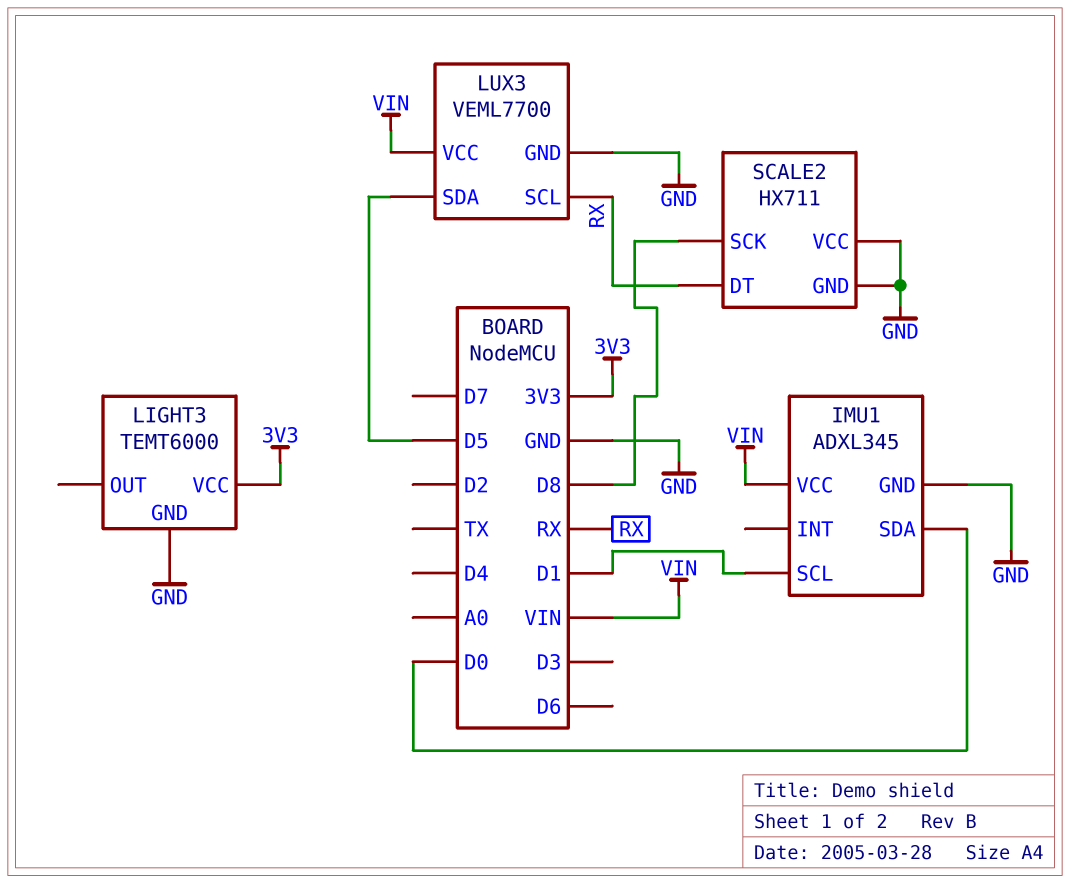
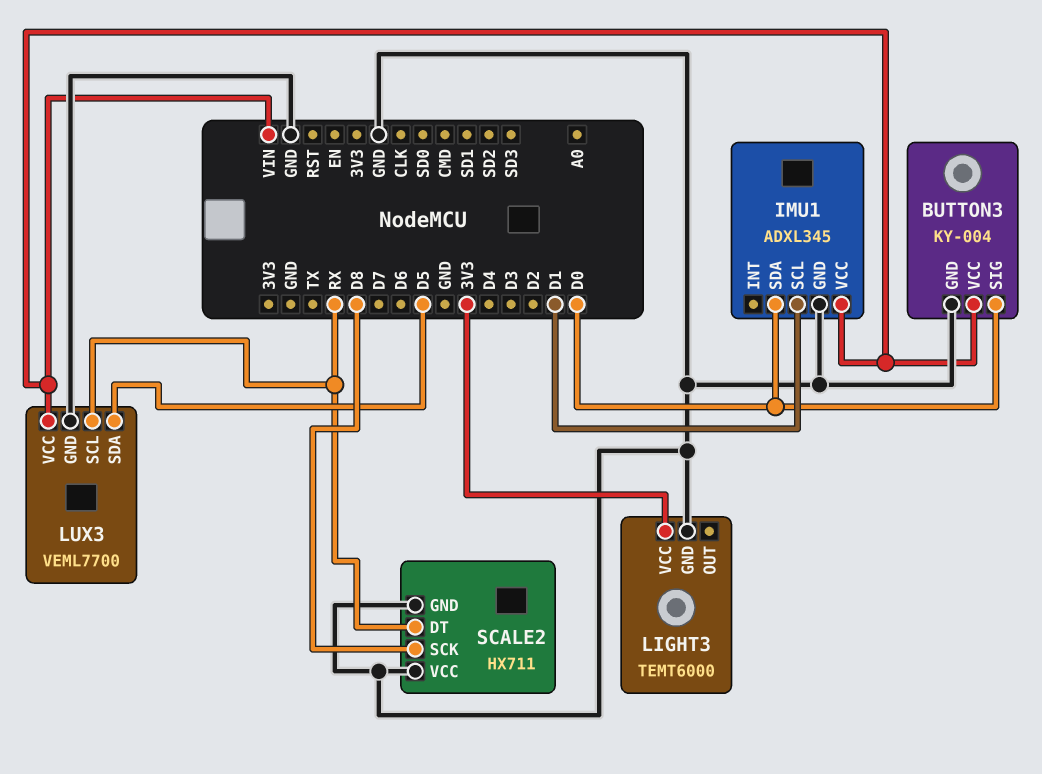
BUTTON3: none -> KY-004
BUTTON3 pin GND: none -> GND
BUTTON3 pin SIG: none -> D0
BUTTON3 pin VCC: none -> VIN

